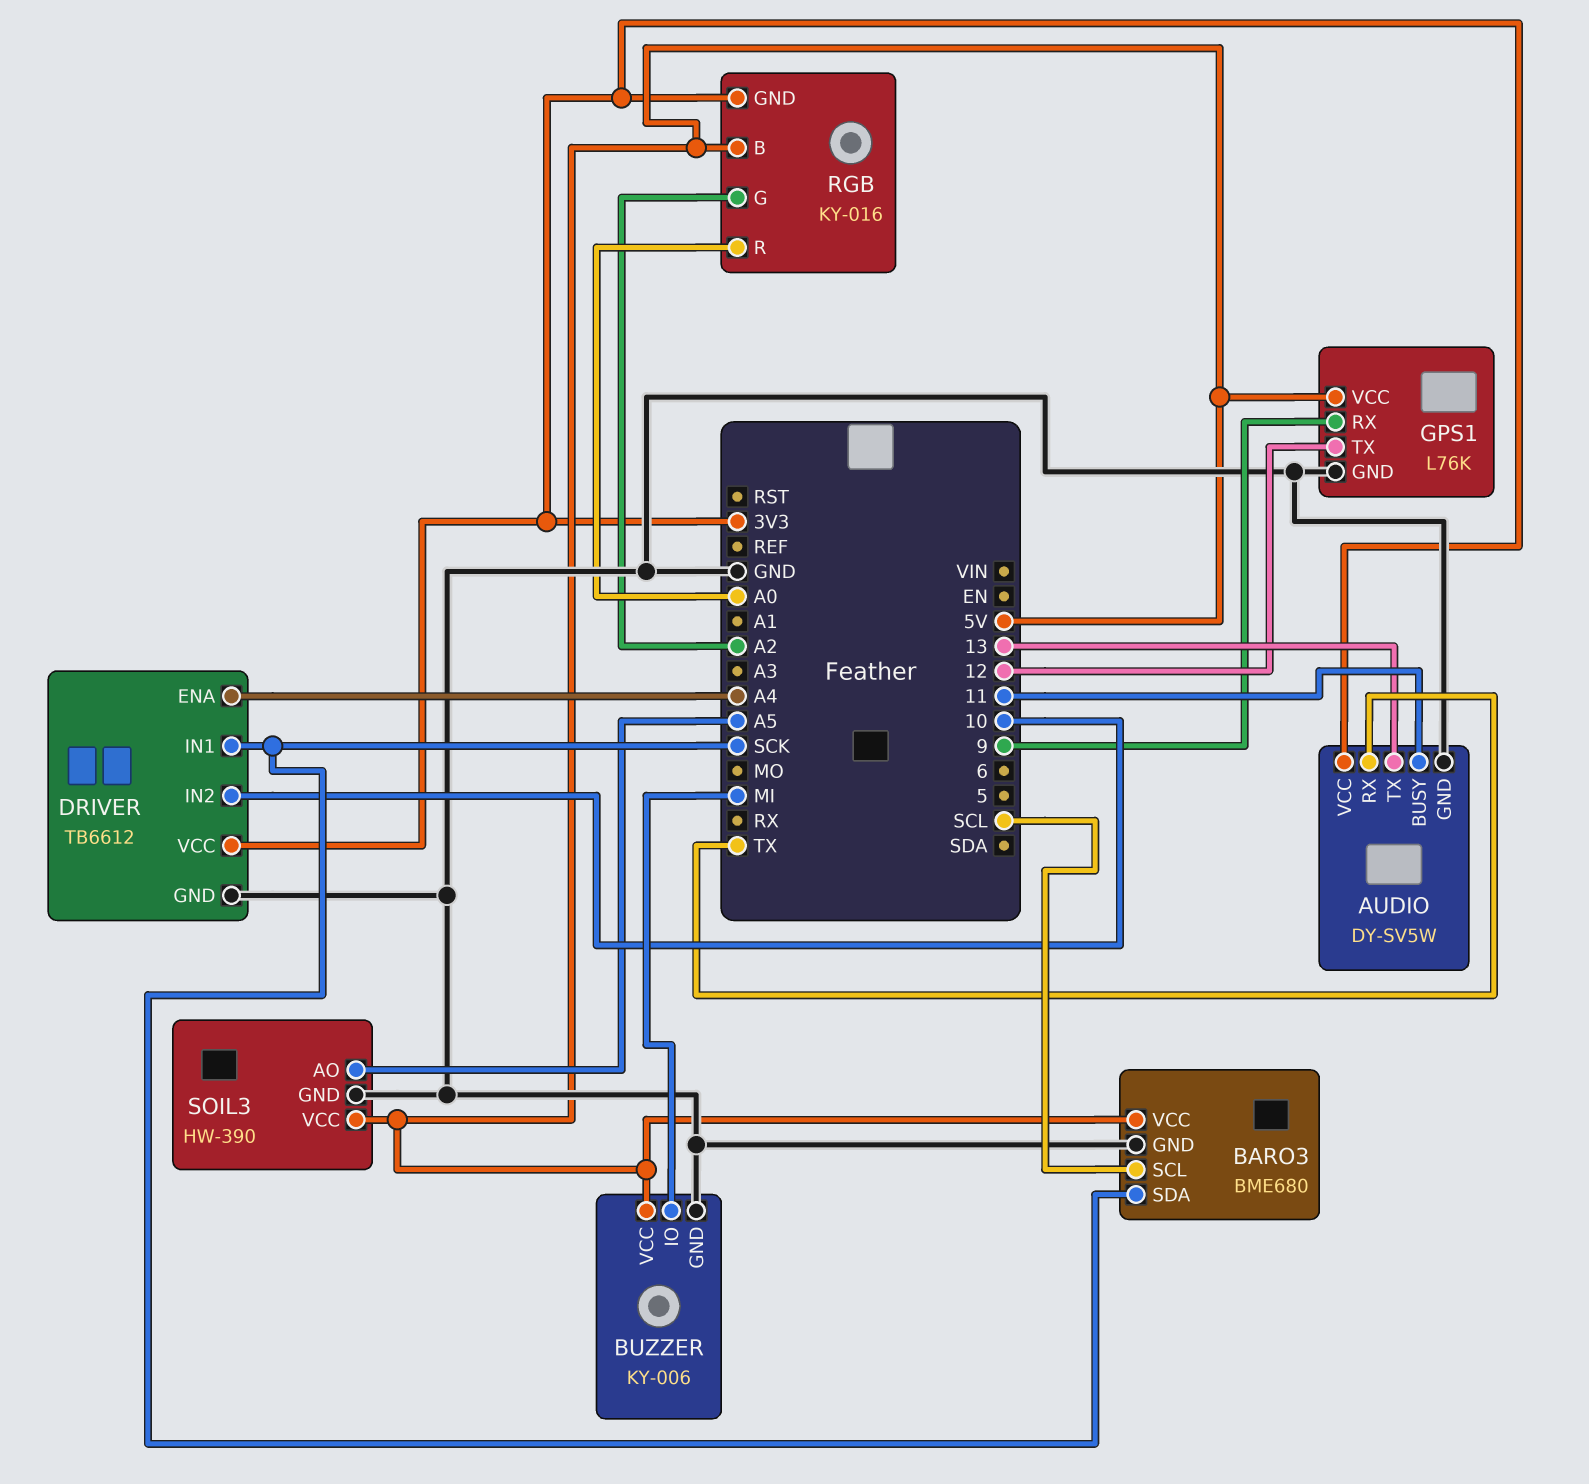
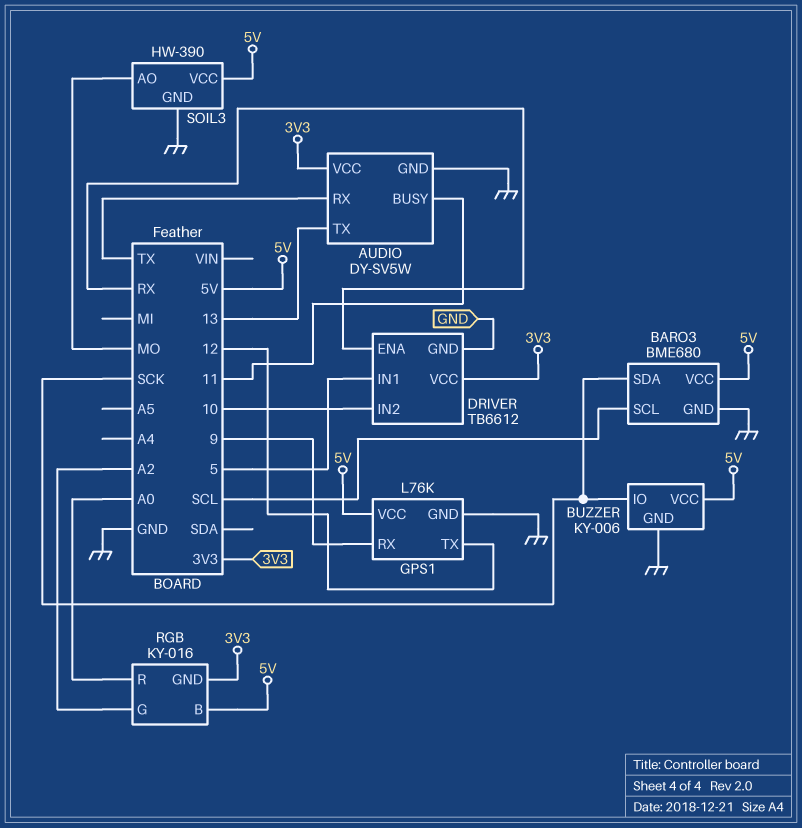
BUZZER pin IO: MI -> SCK
DRIVER pin ENA: A4 -> RX
DRIVER pin IN1: SCK -> 5
SOIL3 pin AO: A5 -> MO

